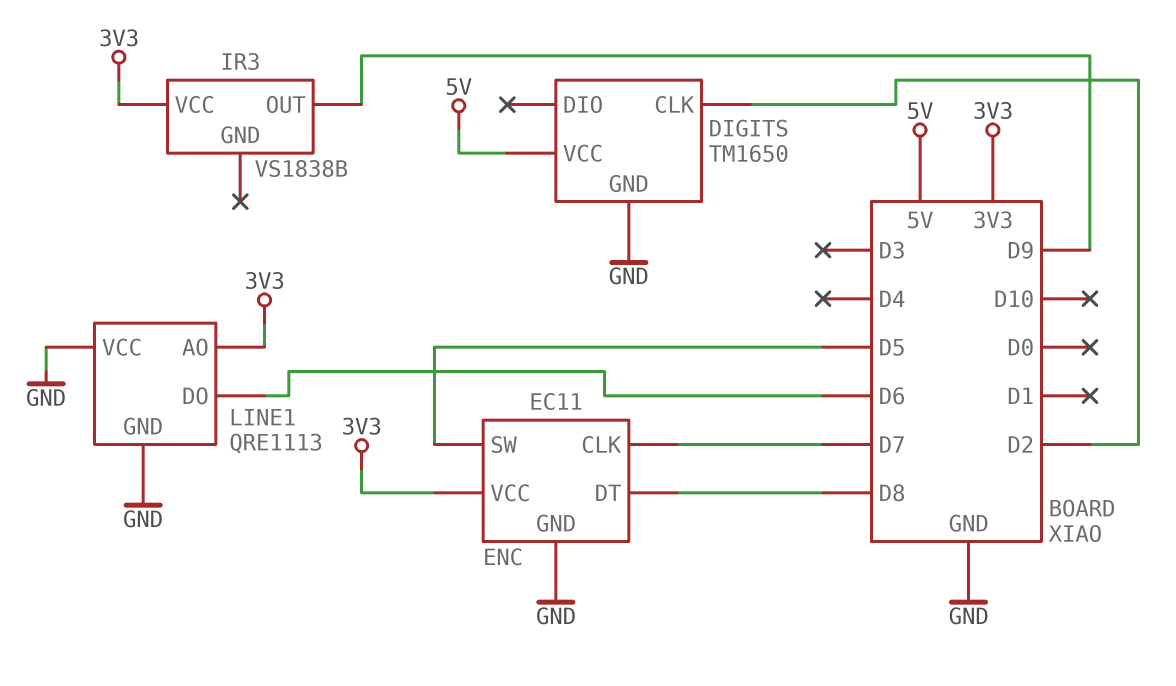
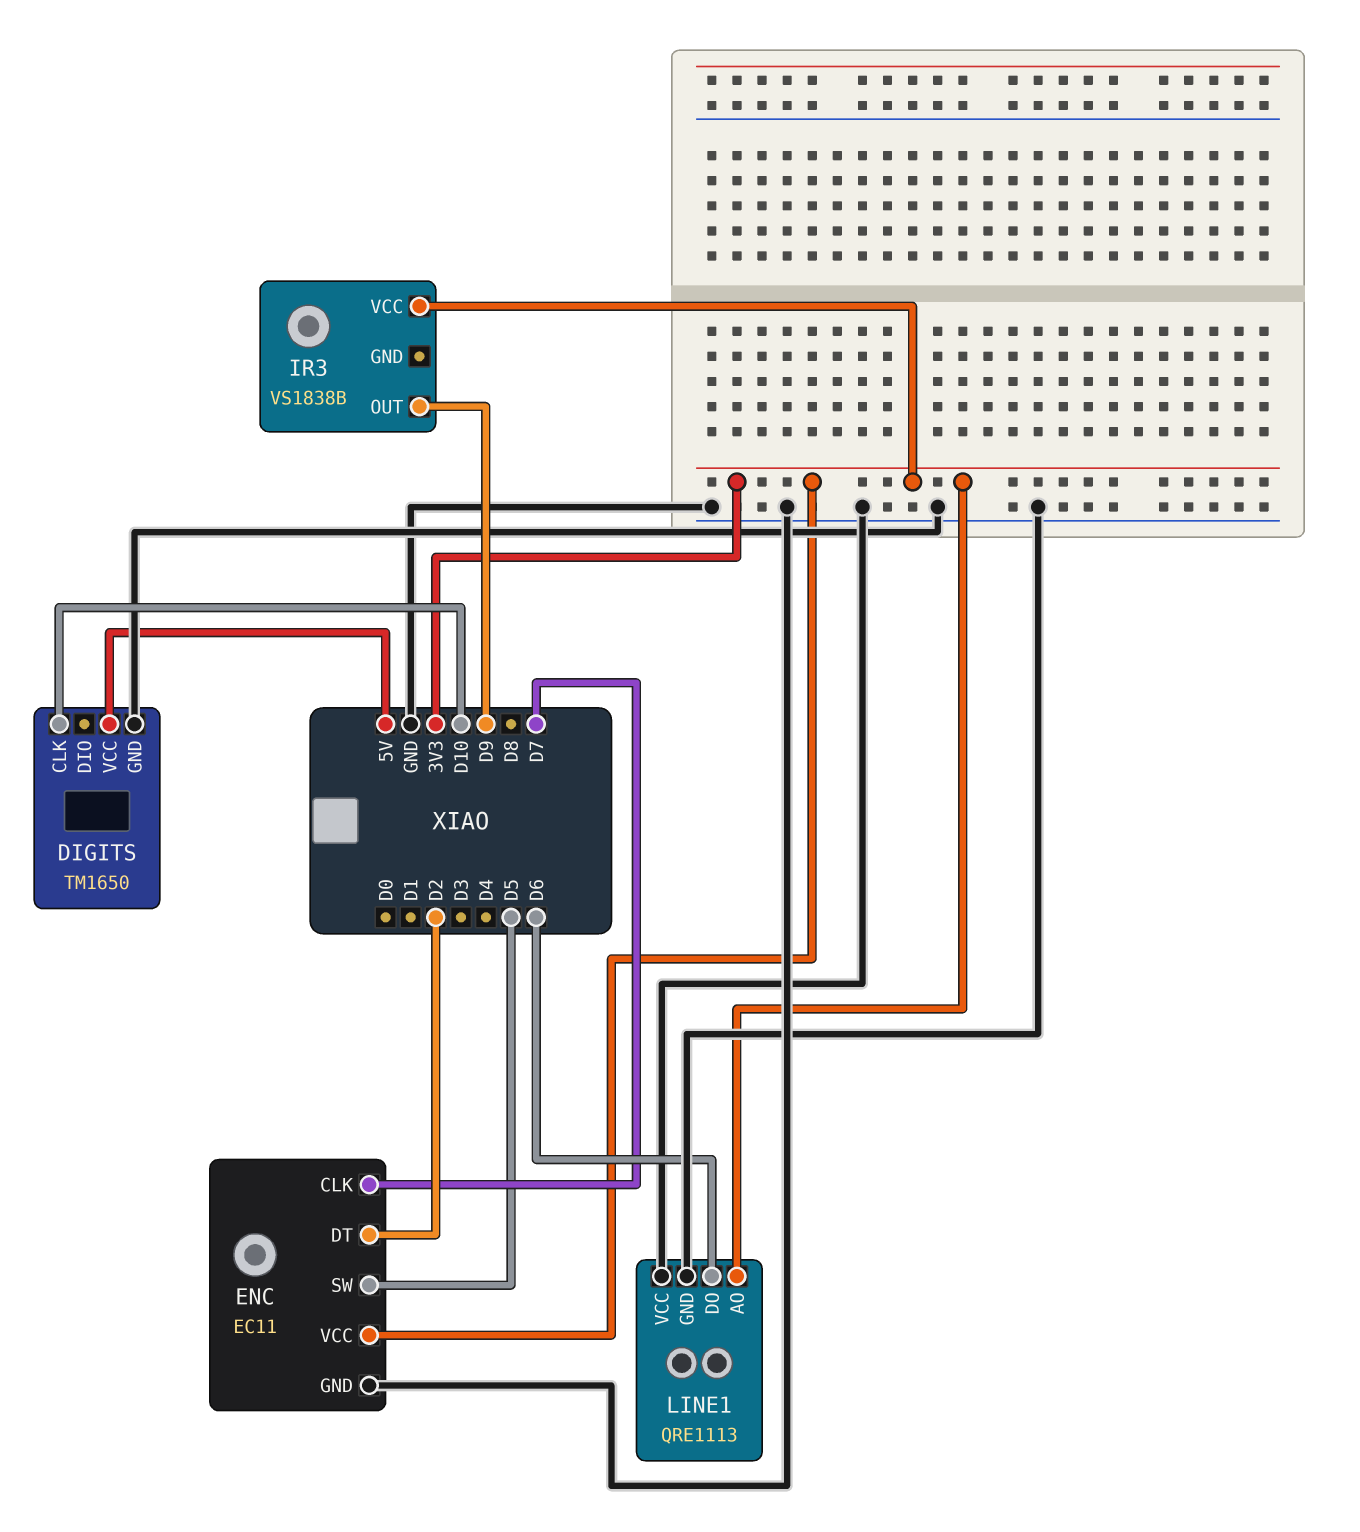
DIGITS pin CLK: D2 -> D10
ENC pin DT: D8 -> D2

